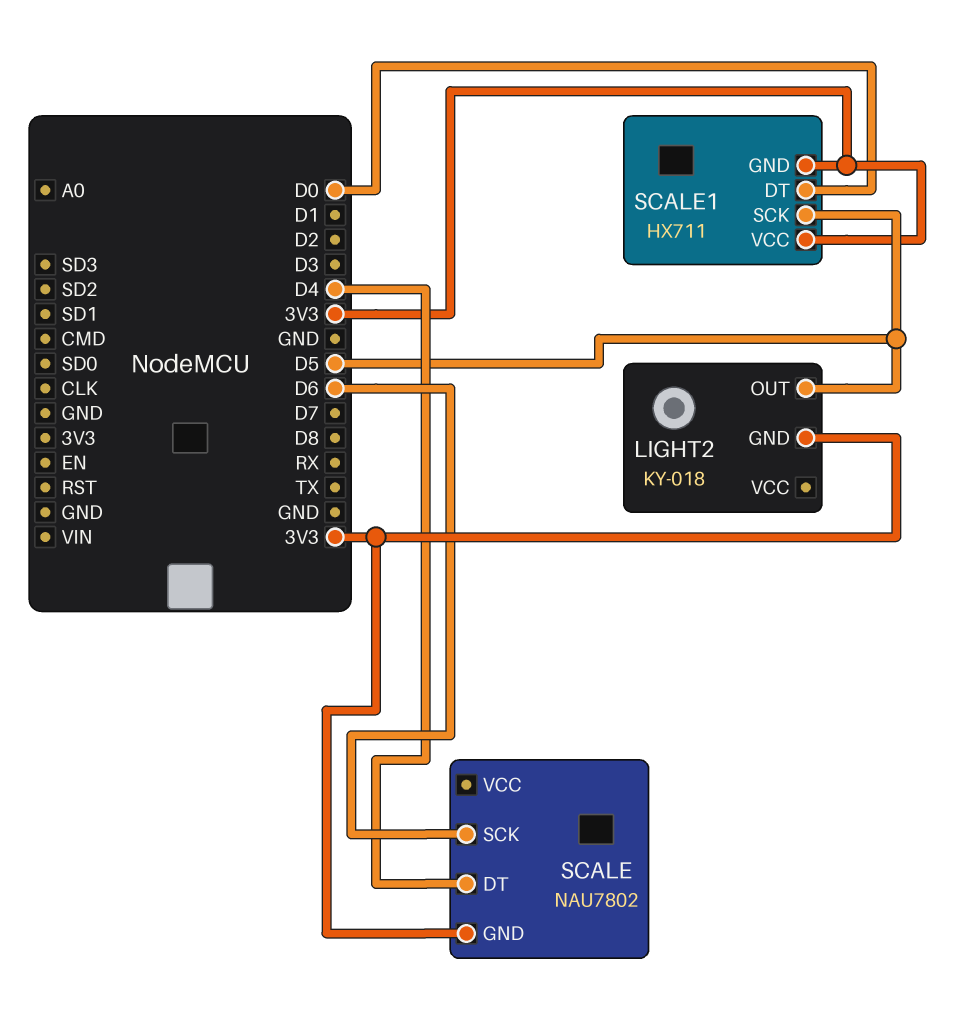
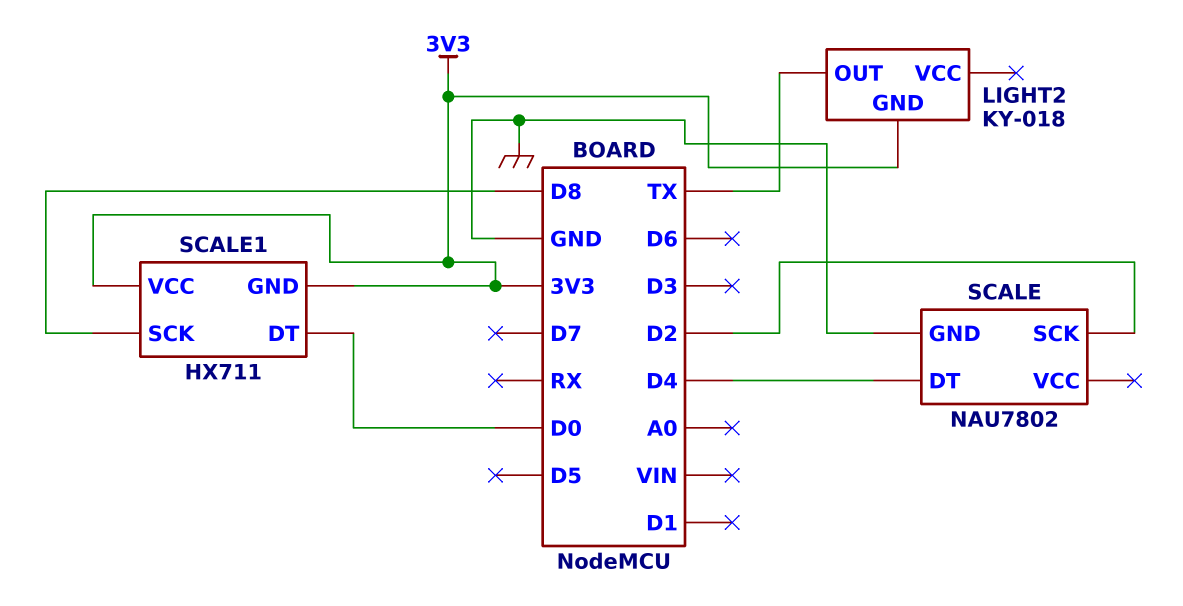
LIGHT2 pin OUT: D5 -> TX
SCALE pin GND: 3V3 -> GND
SCALE pin SCK: D6 -> D2
SCALE1 pin SCK: D5 -> D8

